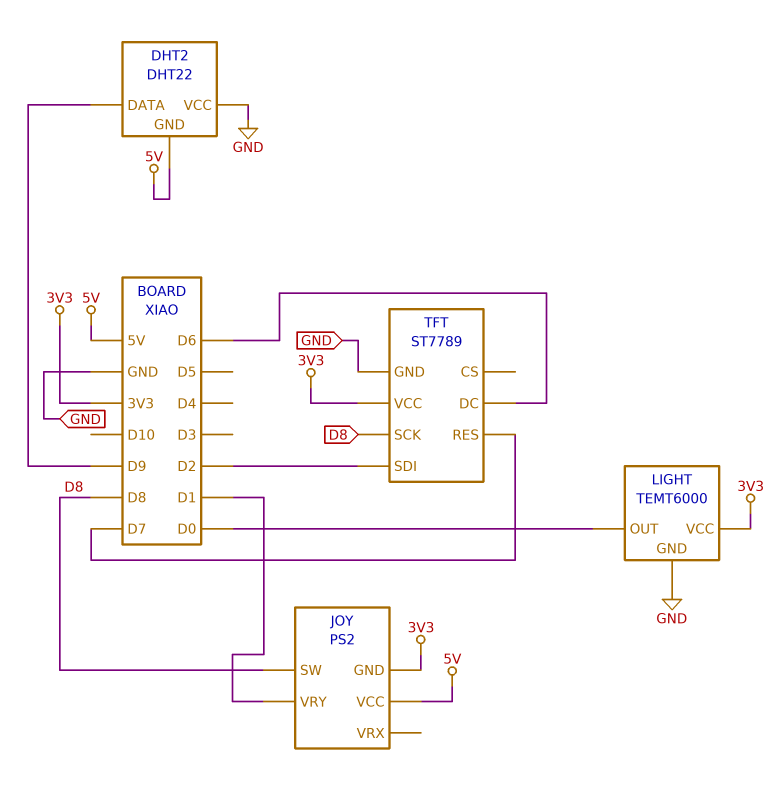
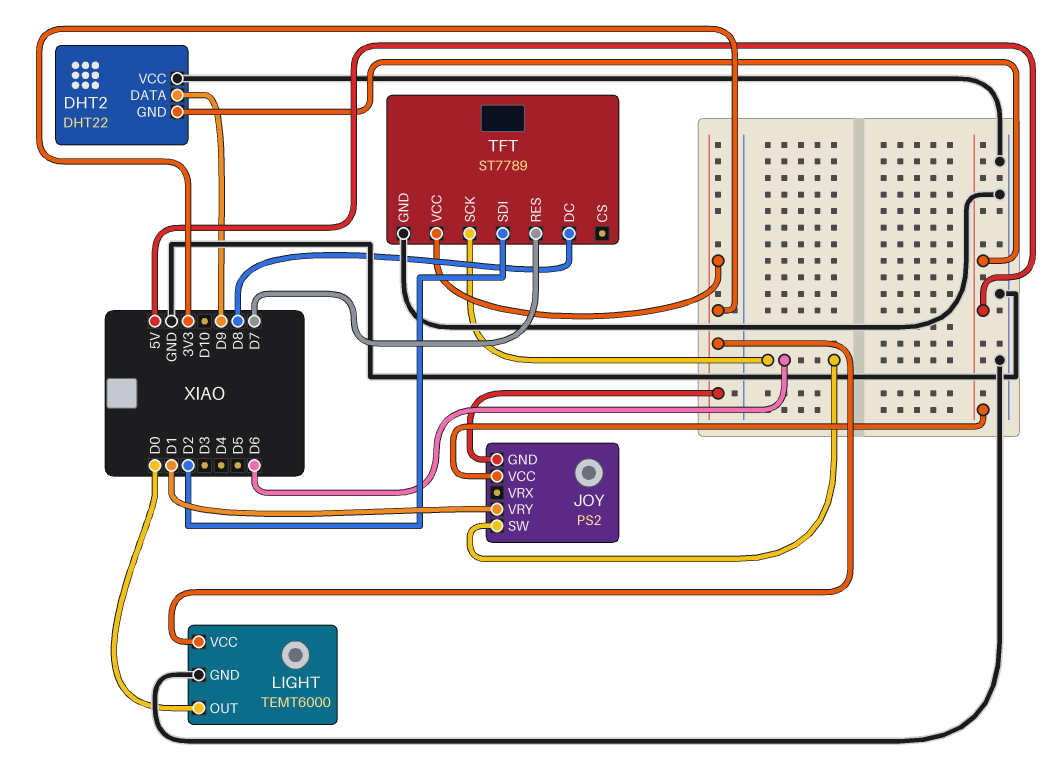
JOY pin SW: D8 -> D6
TFT pin DC: D6 -> D8
TFT pin SCK: D8 -> D6

